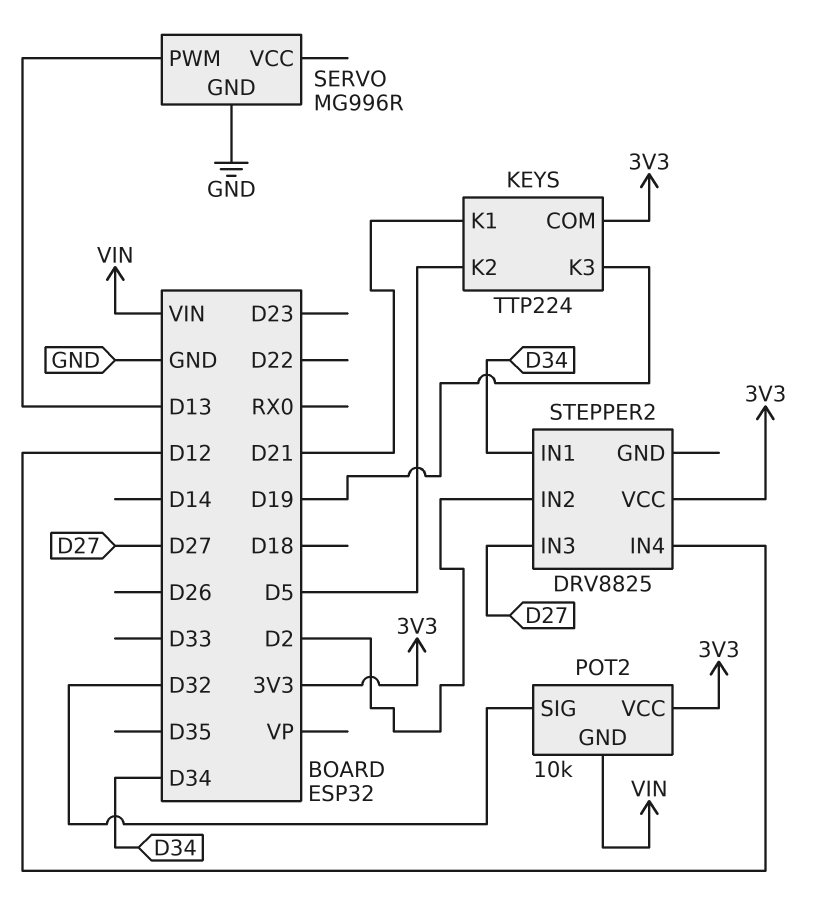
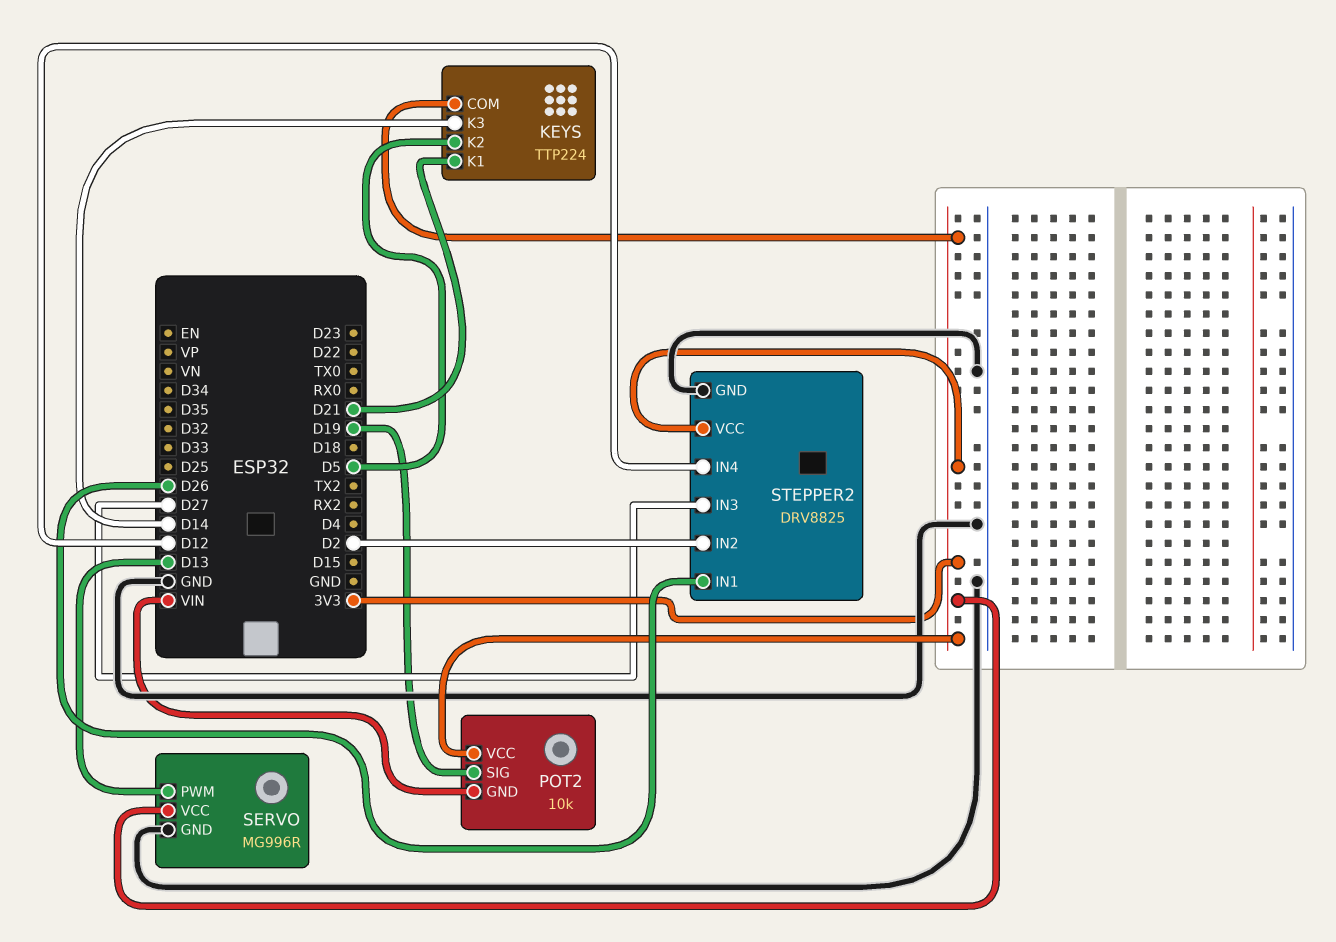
KEYS pin K3: D19 -> D14
POT2 pin SIG: D32 -> D19
SERVO pin VCC: none -> 3V3
STEPPER2 pin GND: none -> GND
STEPPER2 pin IN1: D34 -> D26

